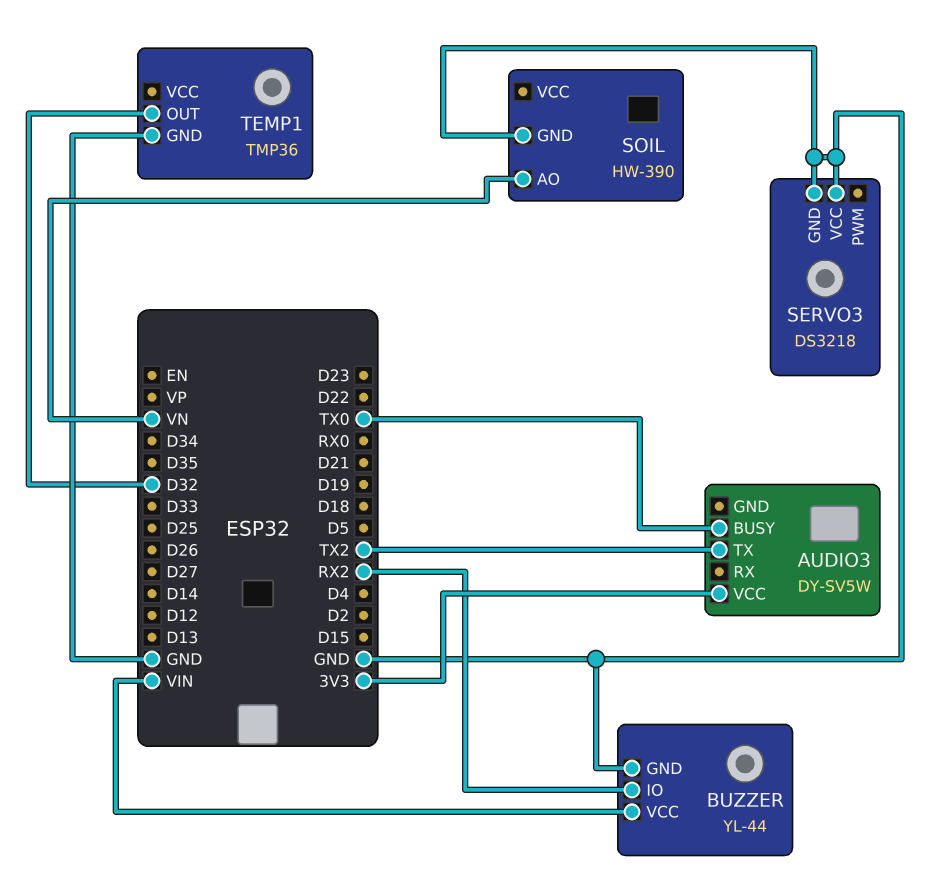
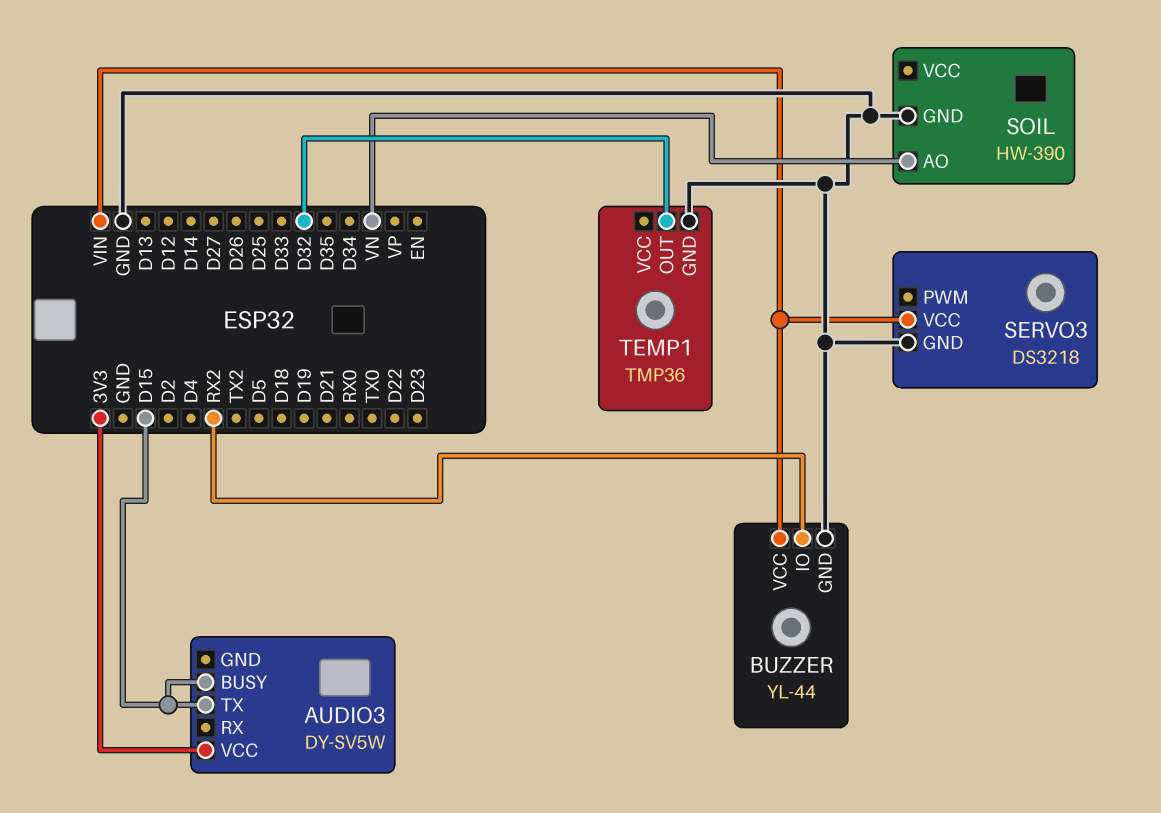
AUDIO3 pin BUSY: TX0 -> D15
AUDIO3 pin TX: TX2 -> D15
SERVO3 pin VCC: GND -> VIN

